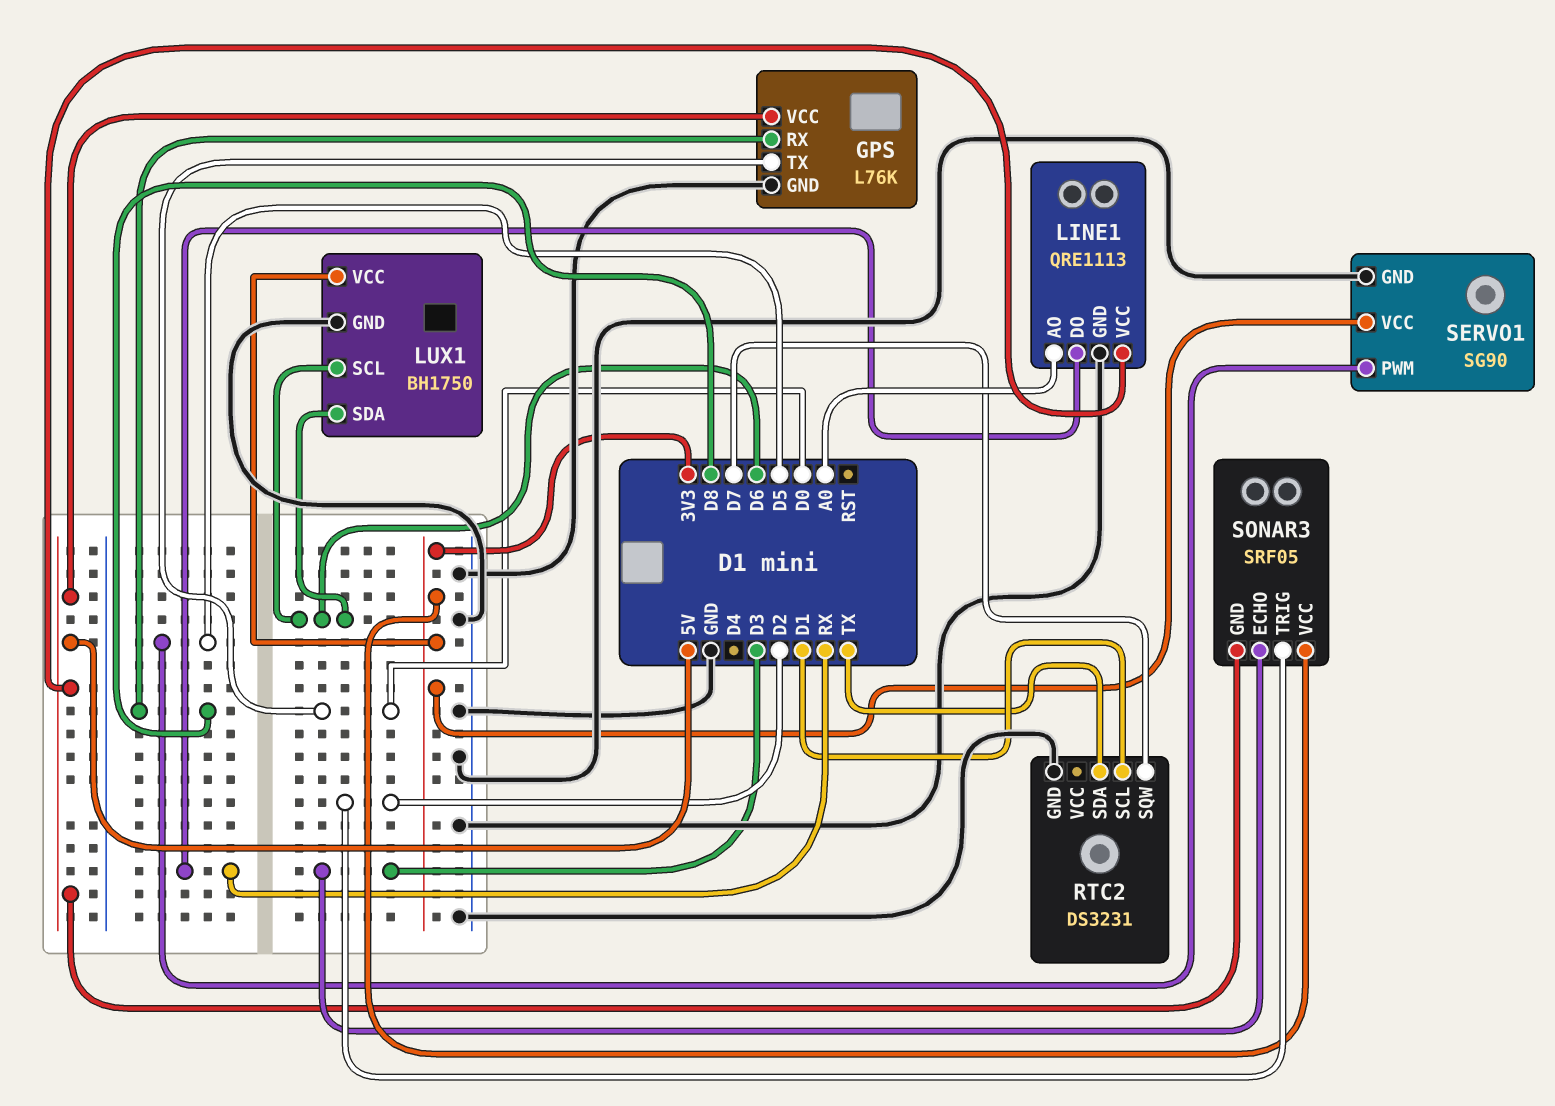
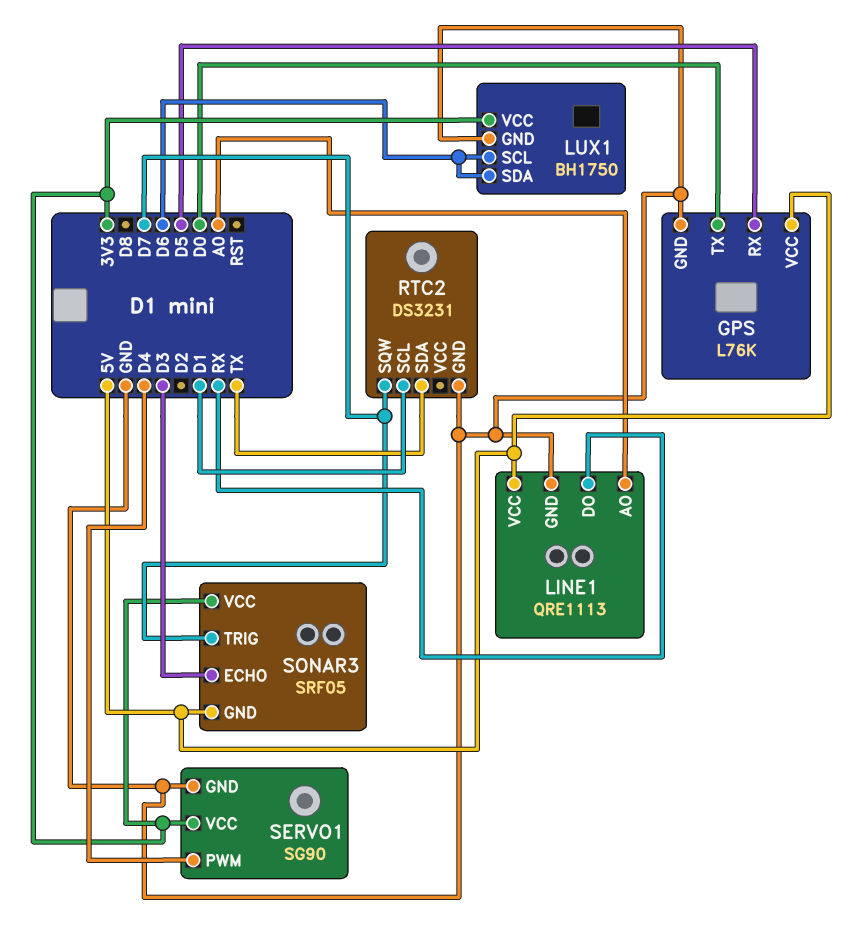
GPS pin RX: D8 -> D5
SERVO1 pin PWM: D5 -> D4
SONAR3 pin TRIG: D2 -> D7

